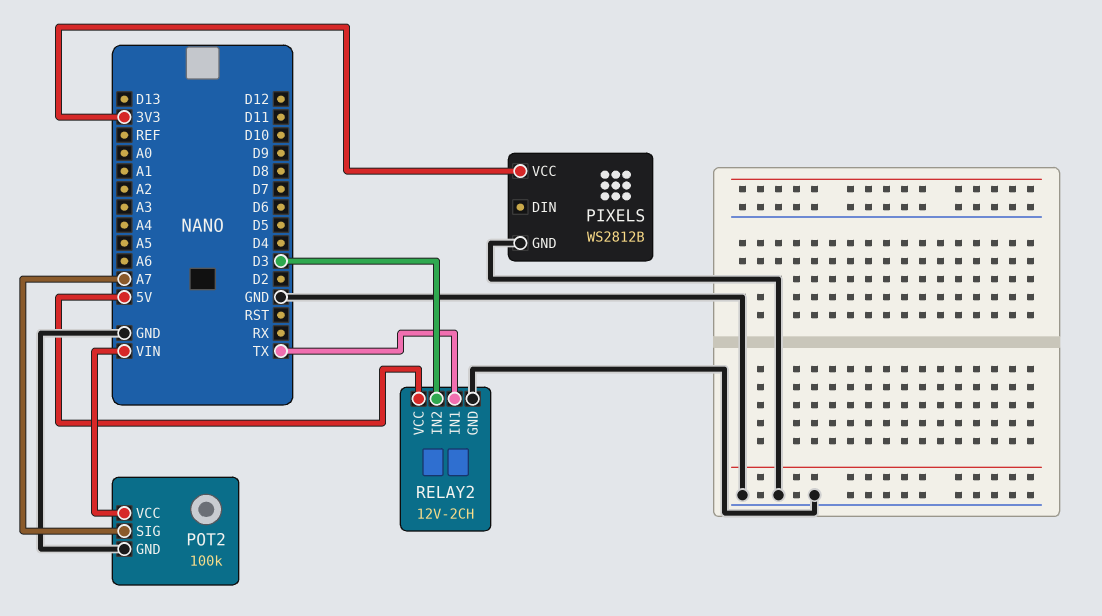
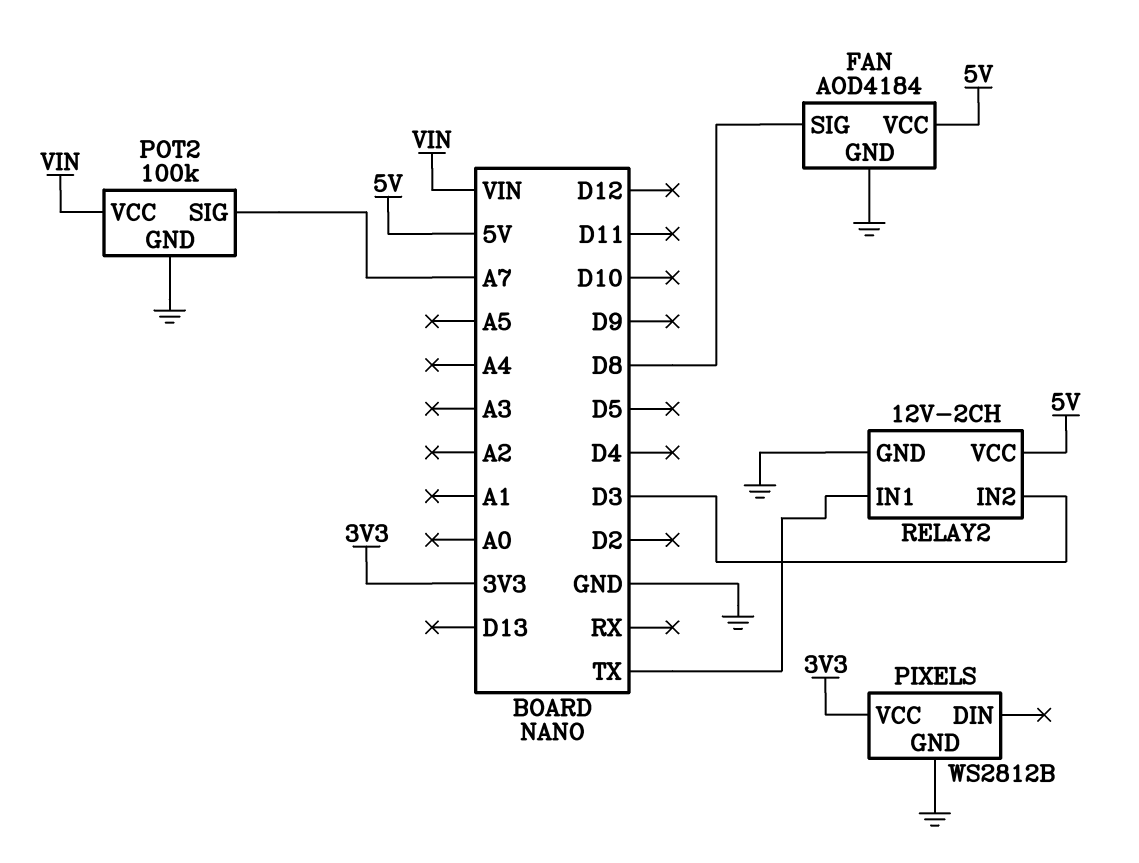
FAN: none -> AOD4184
FAN pin GND: none -> GND
FAN pin SIG: none -> D8
FAN pin VCC: none -> 5V

